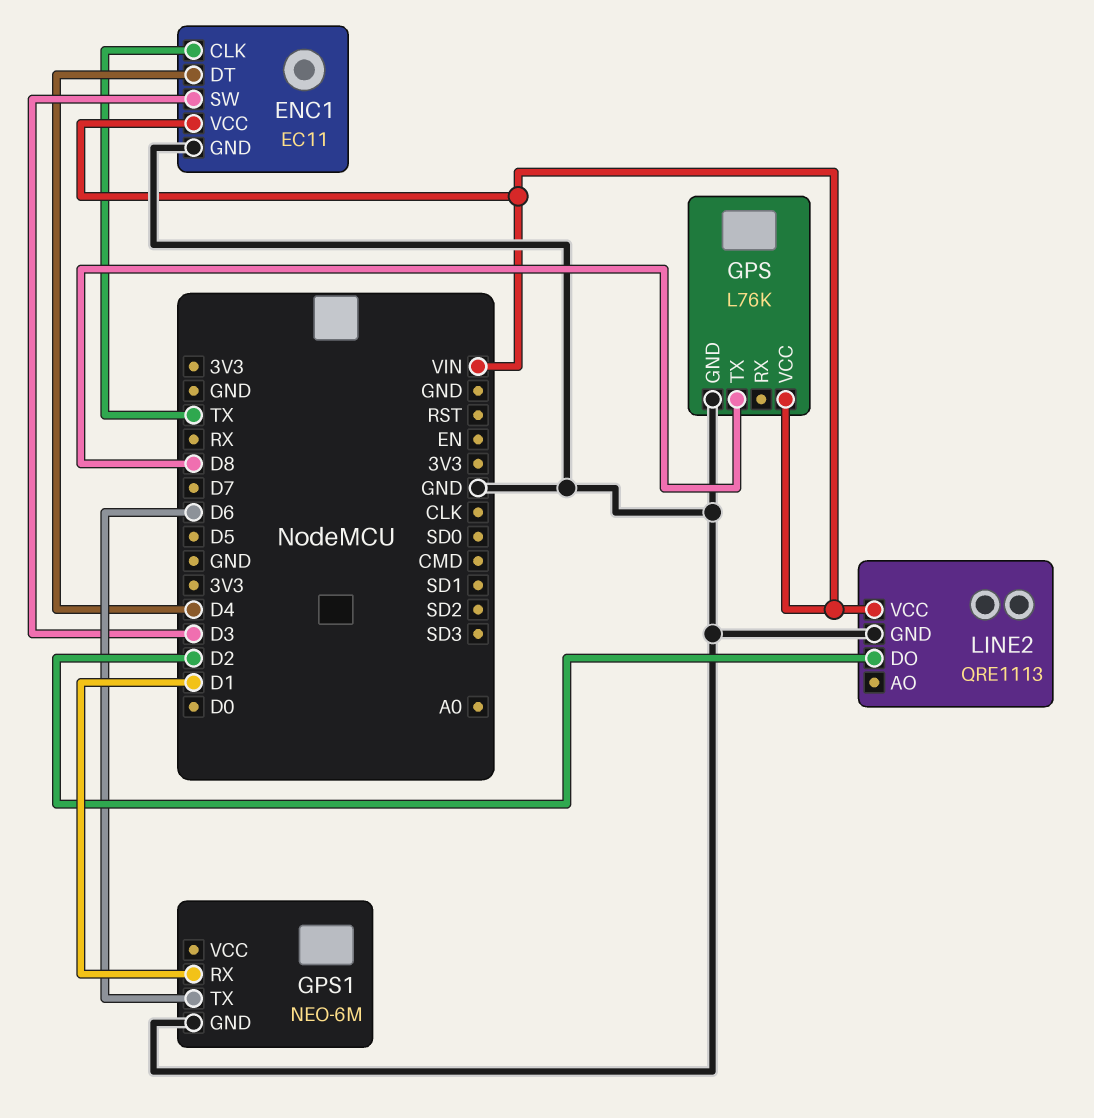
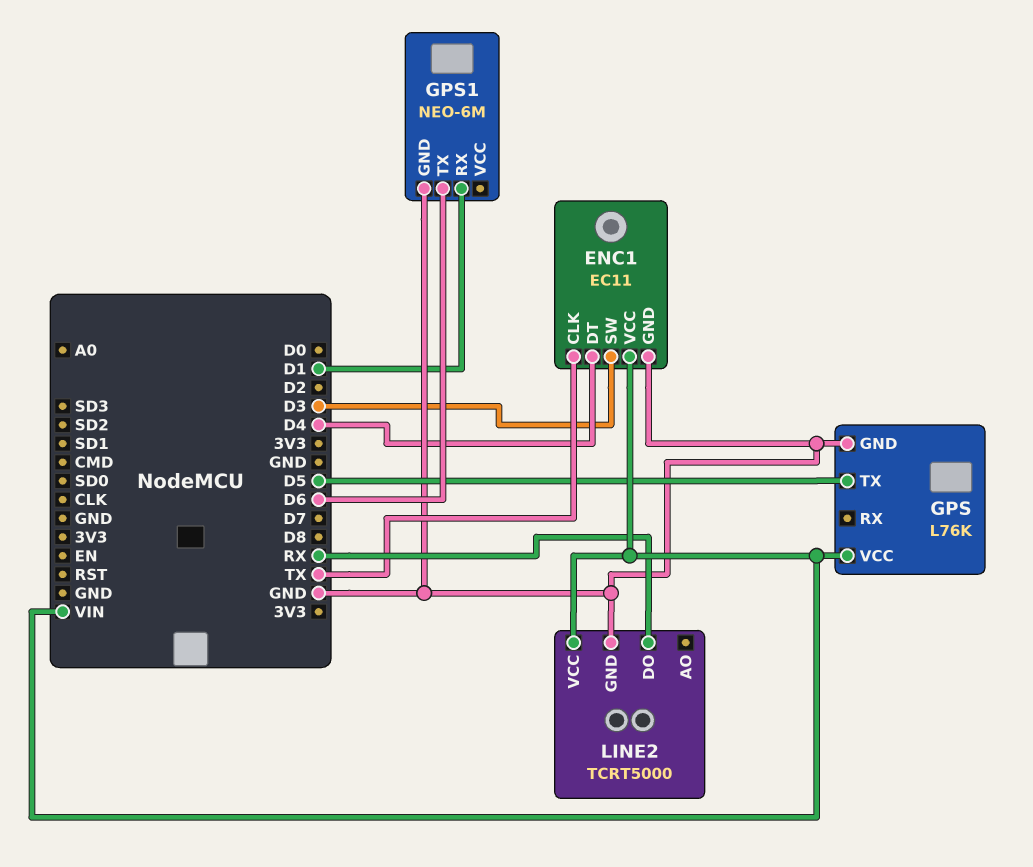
GPS pin TX: D8 -> D5
LINE2: QRE1113 -> TCRT5000
LINE2 pin DO: D2 -> RX

